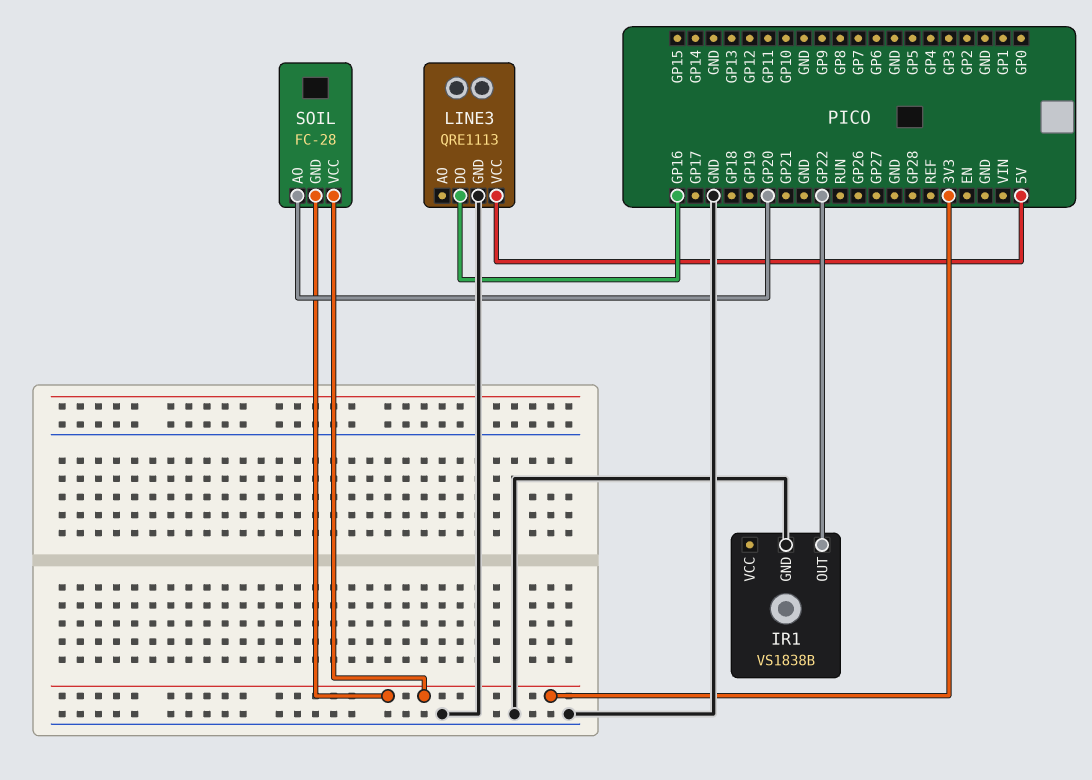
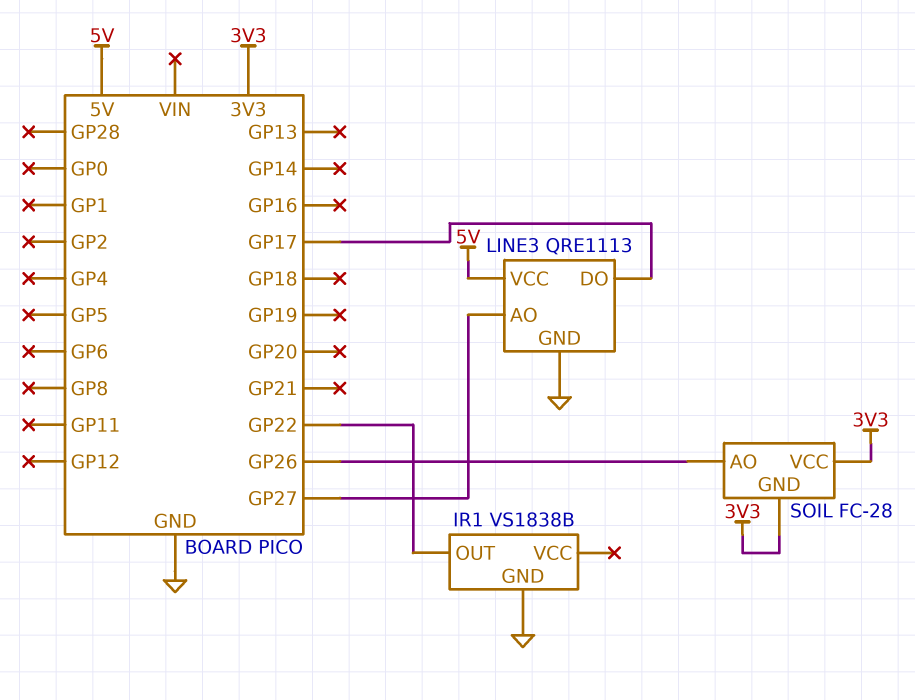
LINE3 pin AO: none -> GP27
LINE3 pin DO: GP16 -> GP17
SOIL pin AO: GP20 -> GP26

